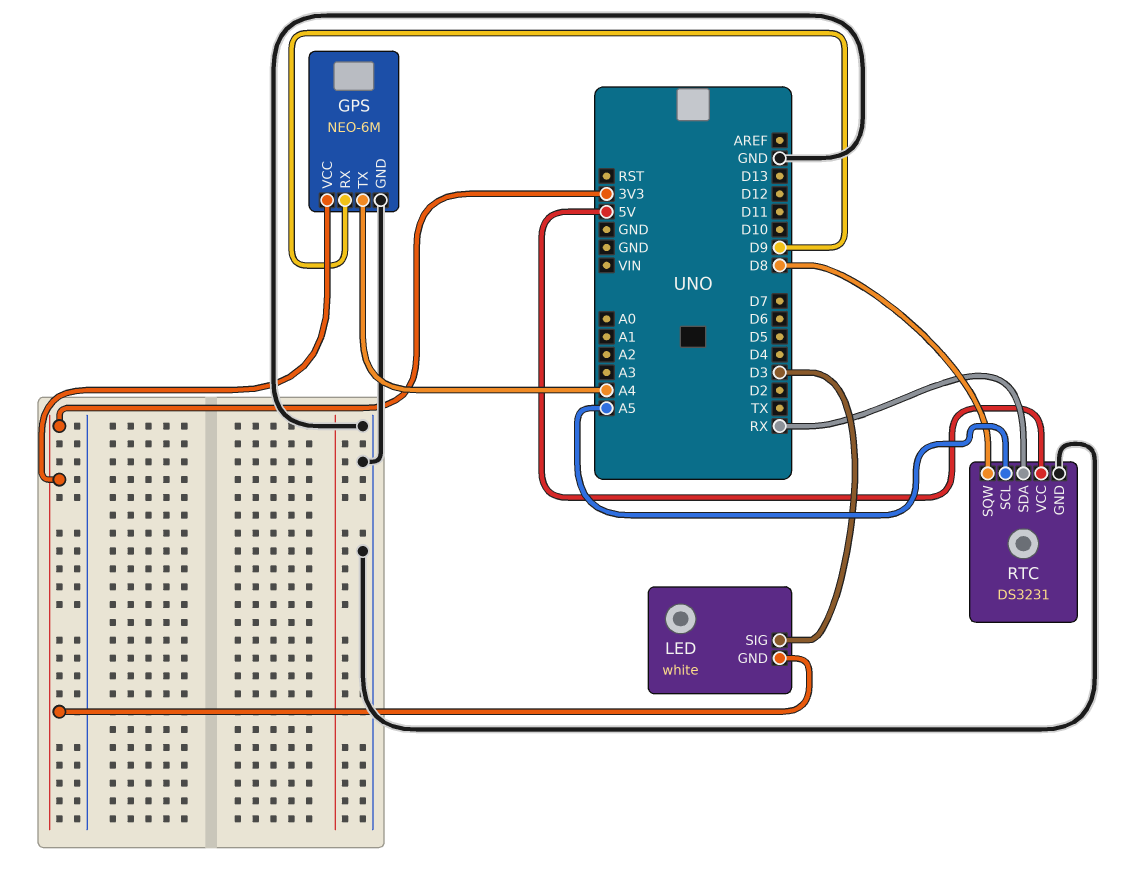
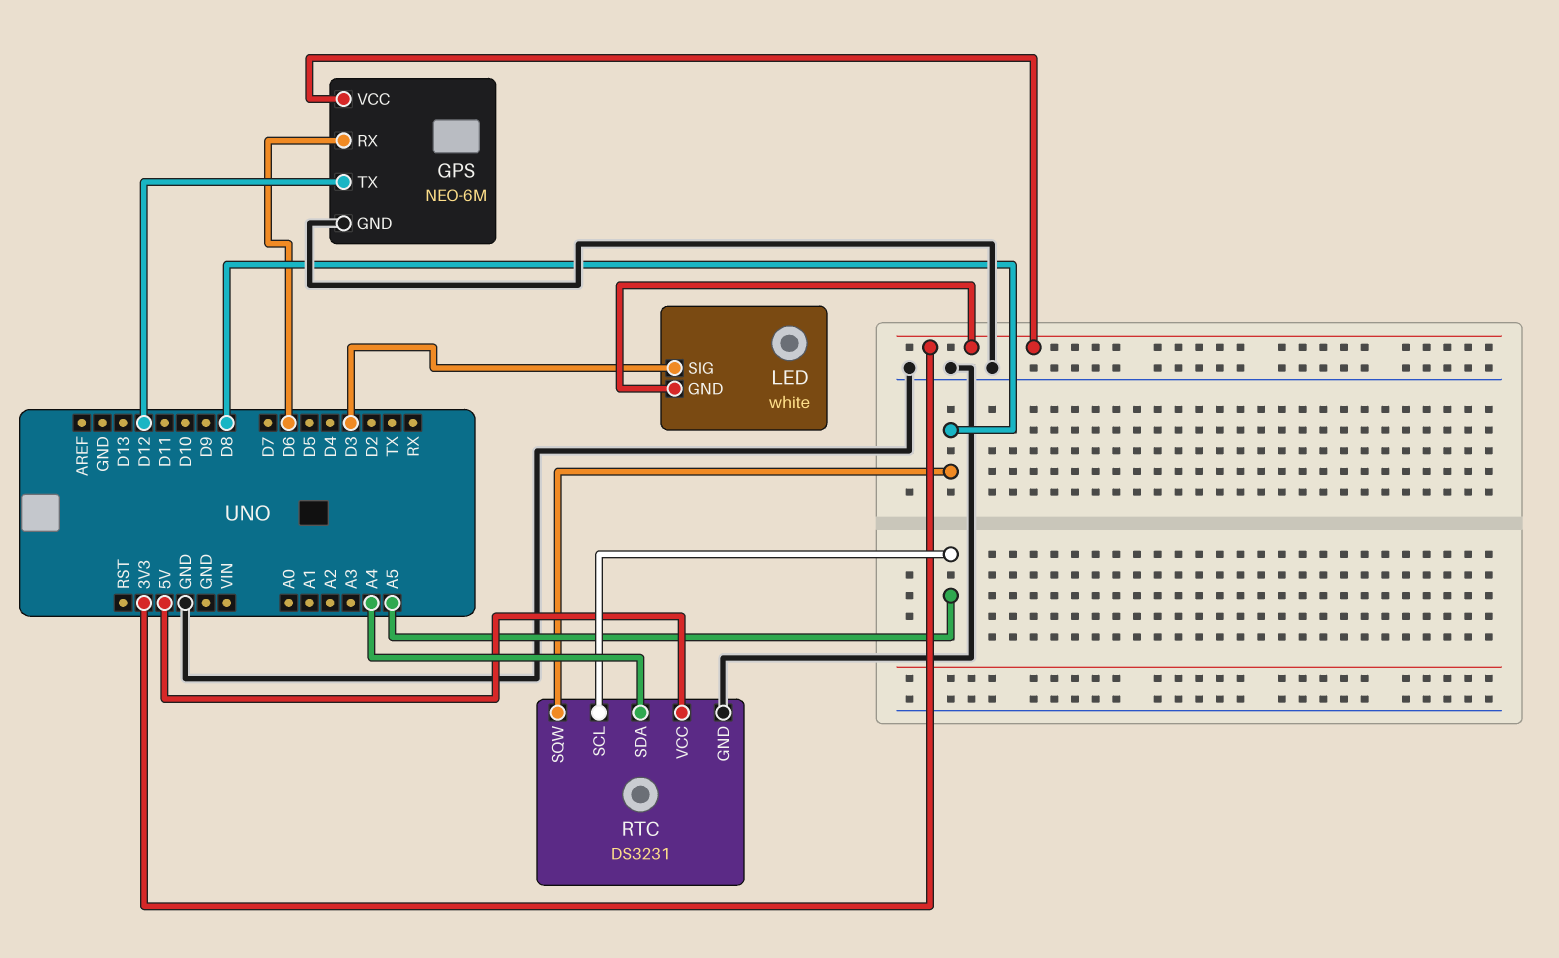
GPS pin RX: D9 -> D6
GPS pin TX: A4 -> D12
RTC pin SDA: RX -> A4

